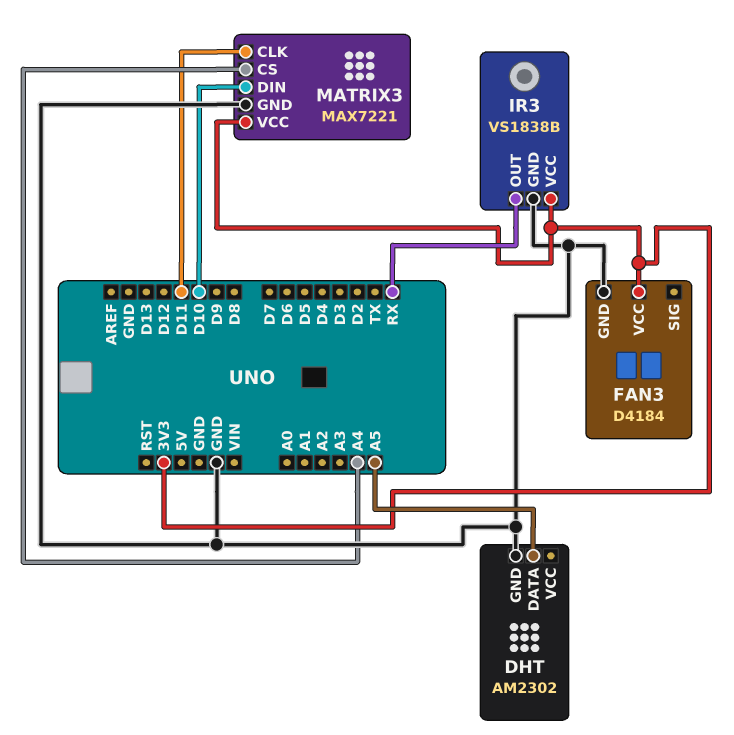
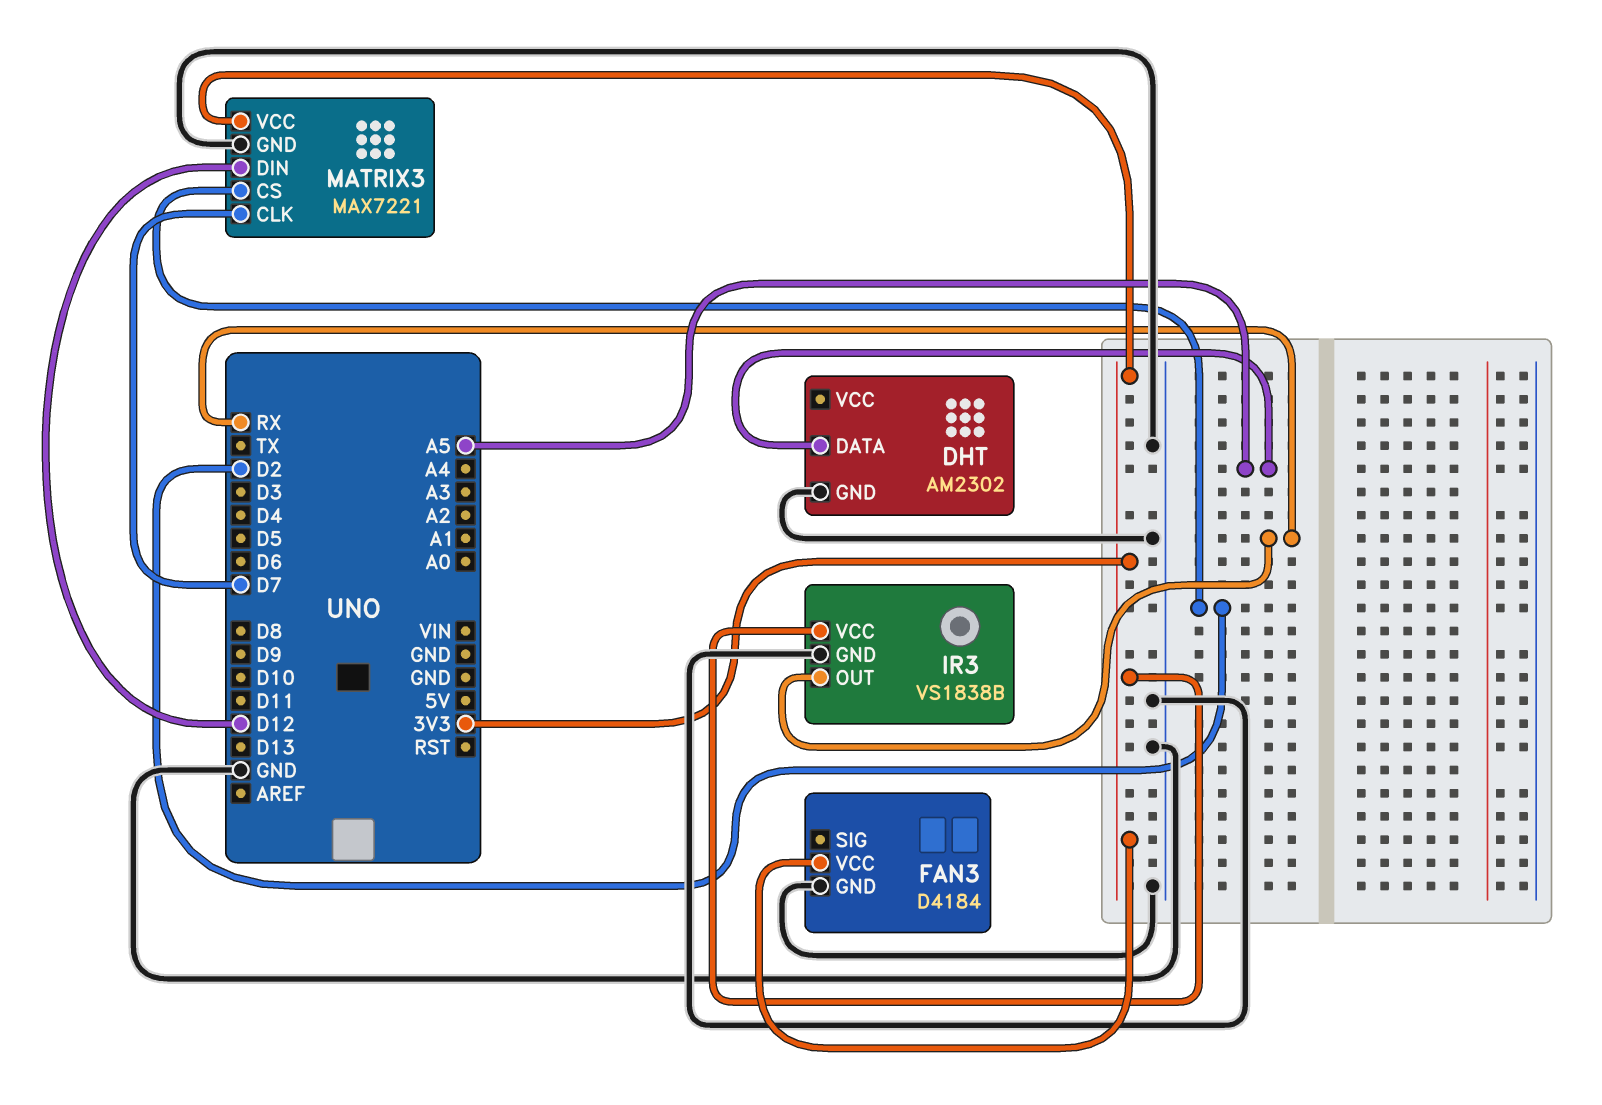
MATRIX3 pin CLK: D11 -> D7
MATRIX3 pin CS: A4 -> D2
MATRIX3 pin DIN: D10 -> D12

